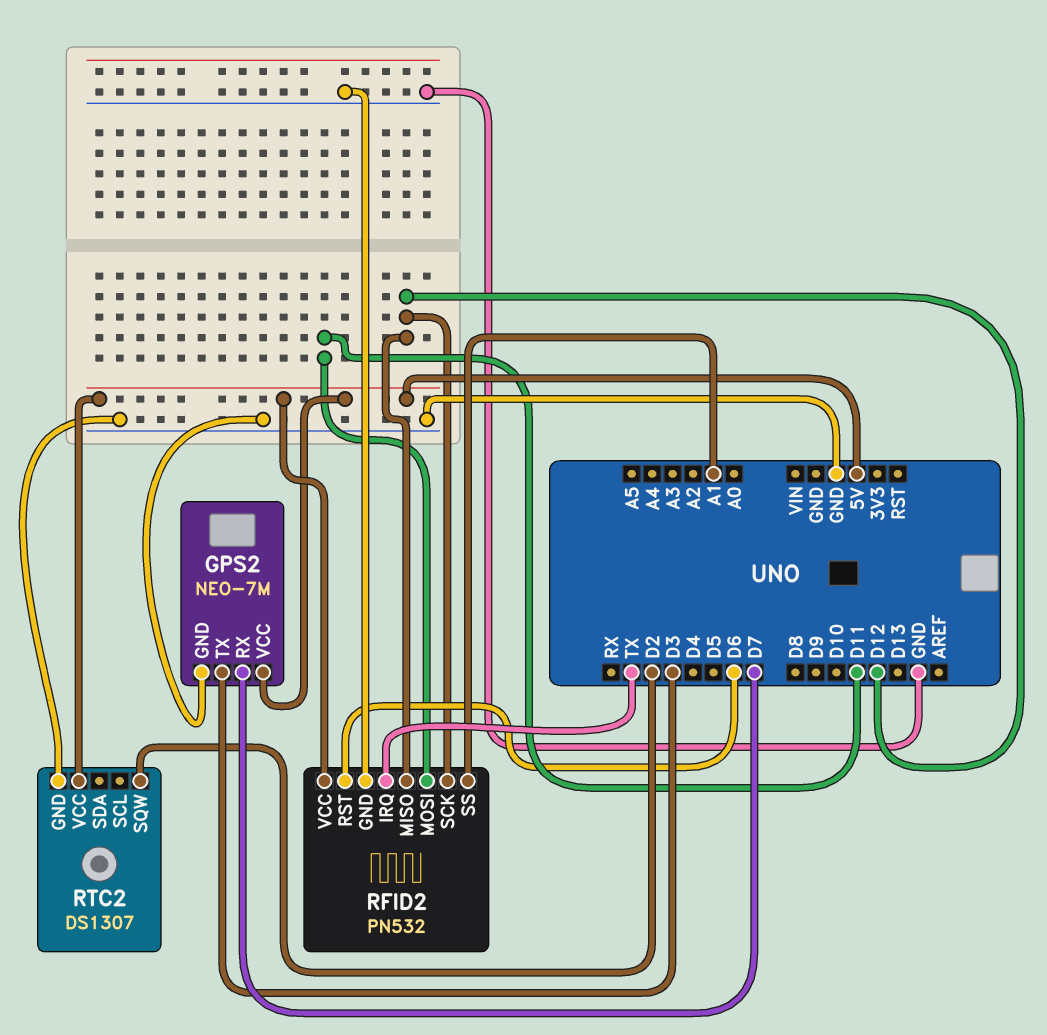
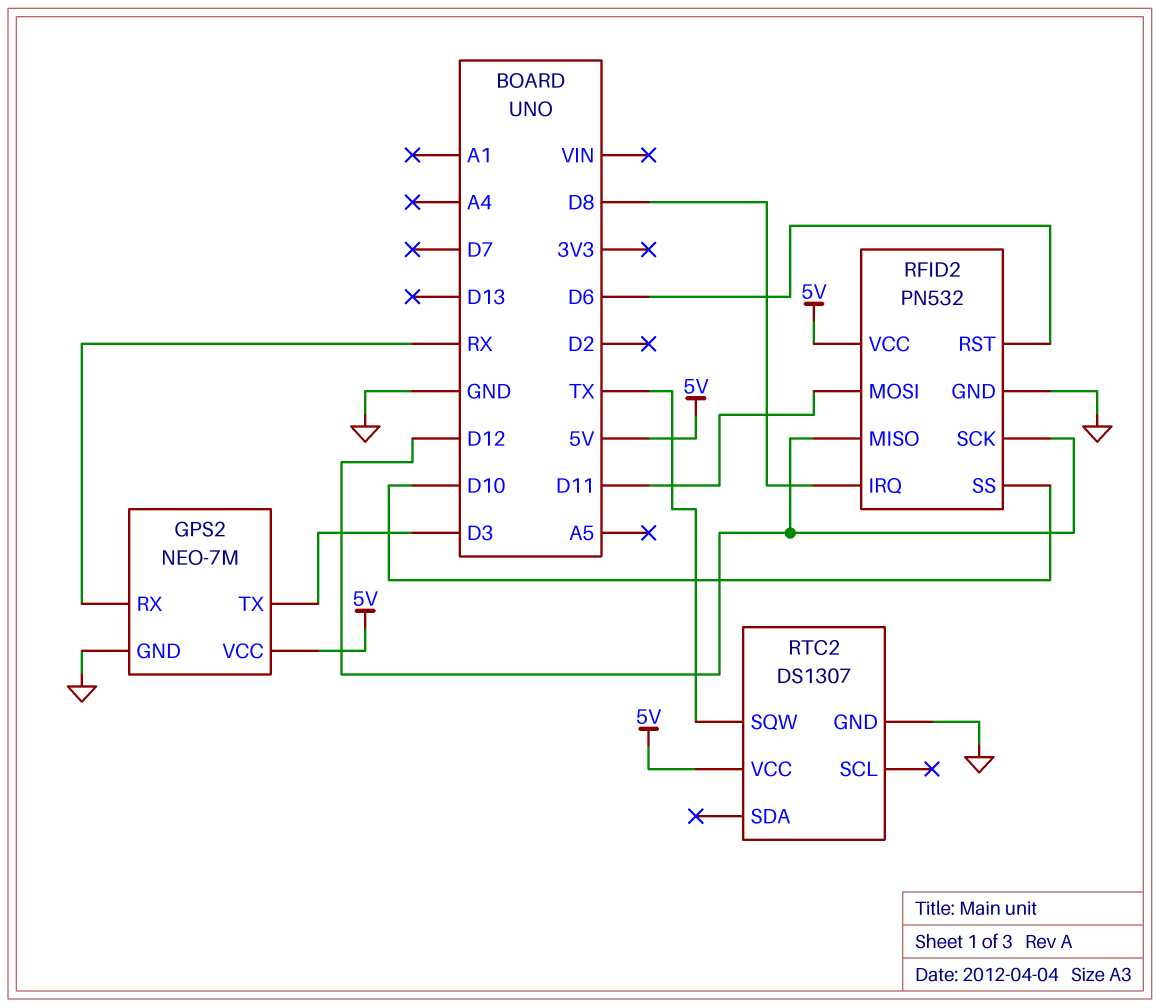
GPS2 pin RX: D7 -> RX
RFID2 pin IRQ: TX -> D8
RFID2 pin SS: A1 -> D10
RTC2 pin SQW: D2 -> TX

